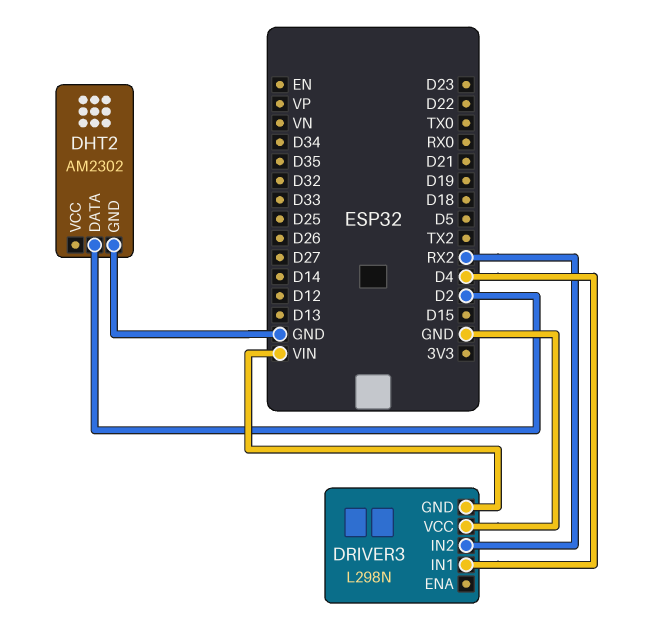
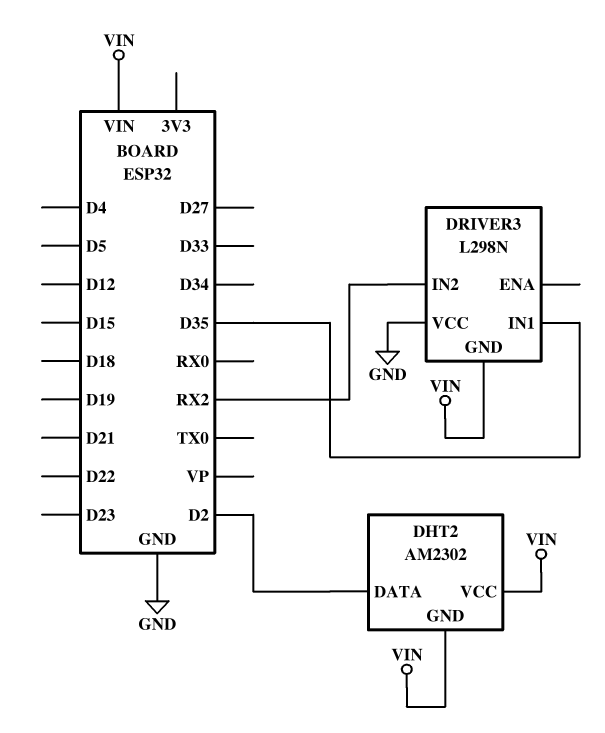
DHT2 pin GND: GND -> VIN
DHT2 pin VCC: none -> VIN
DRIVER3 pin IN1: D4 -> D35

